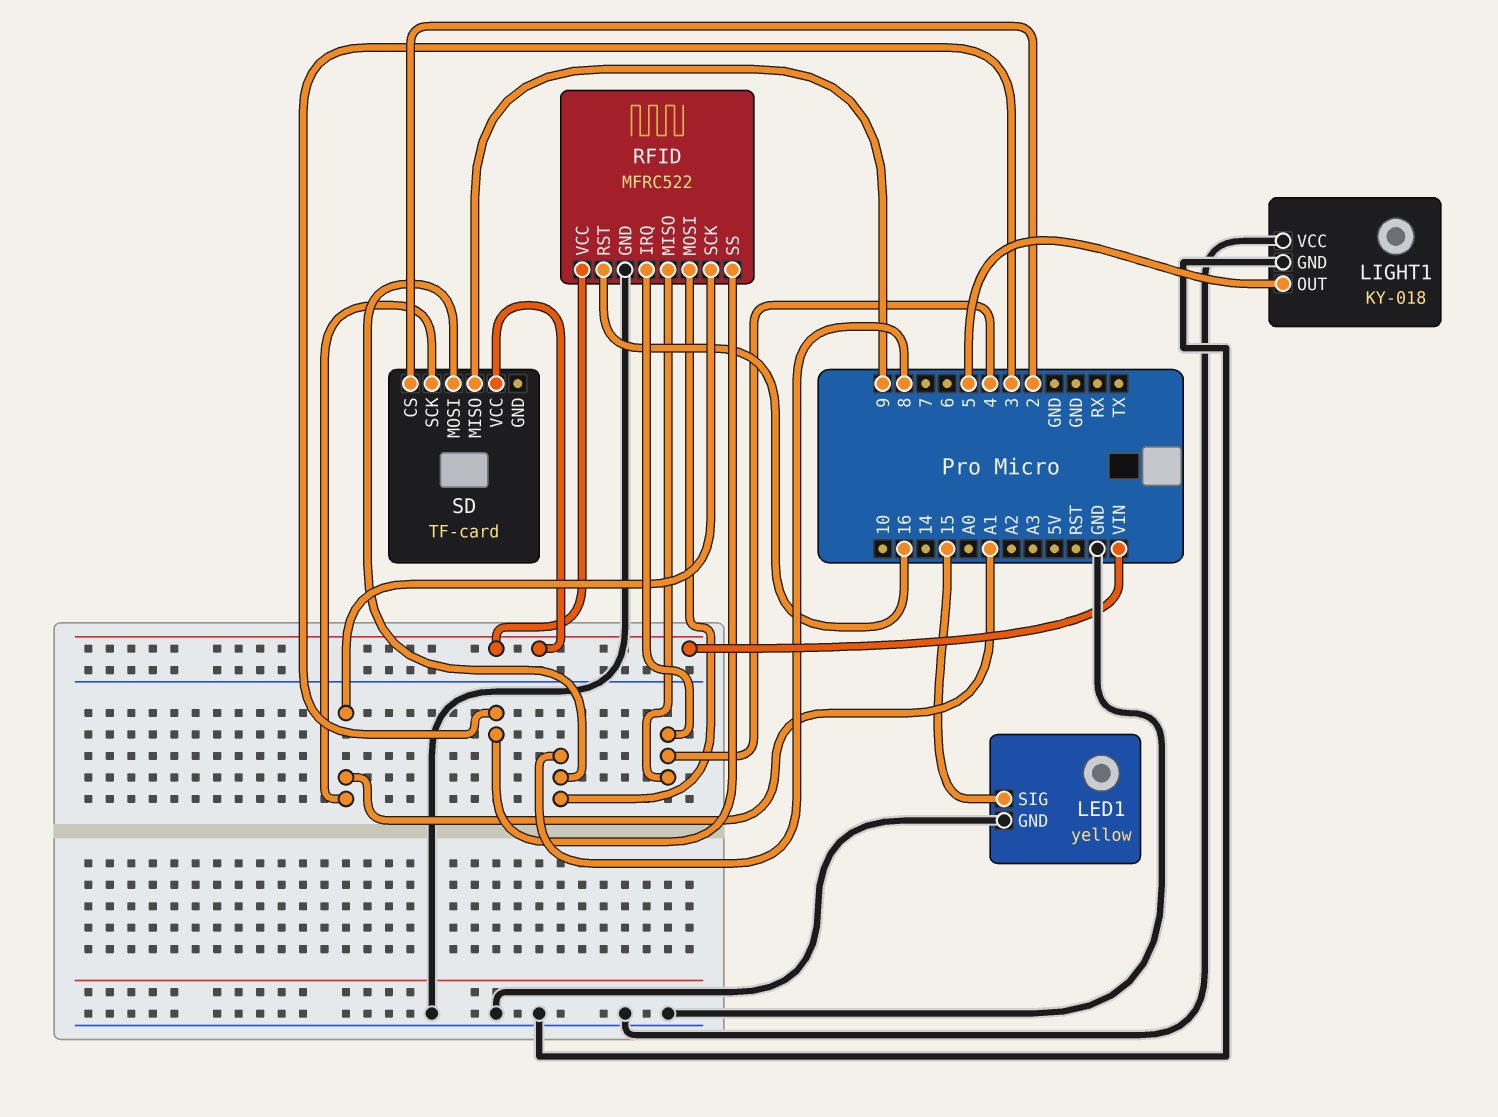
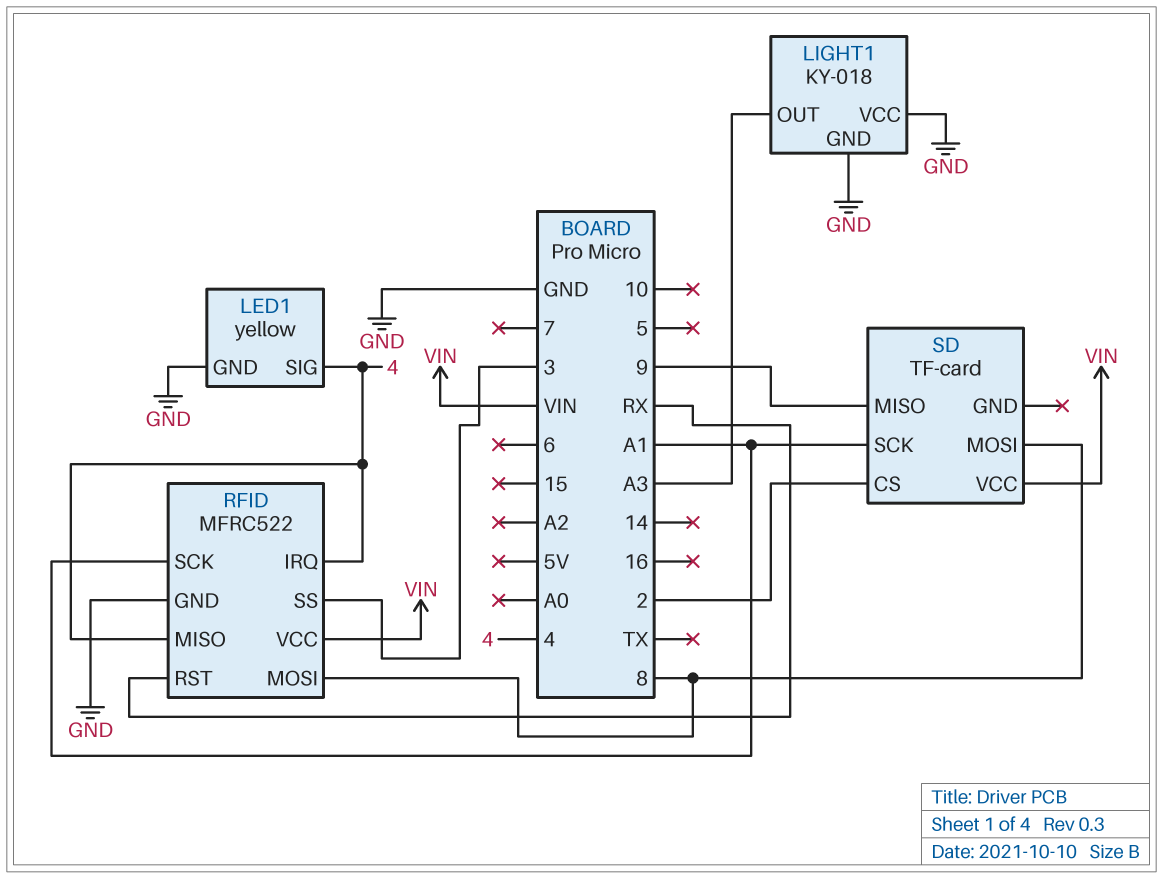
LED1 pin SIG: 15 -> 4
LIGHT1 pin OUT: 5 -> A3
RFID pin RST: 16 -> RX

